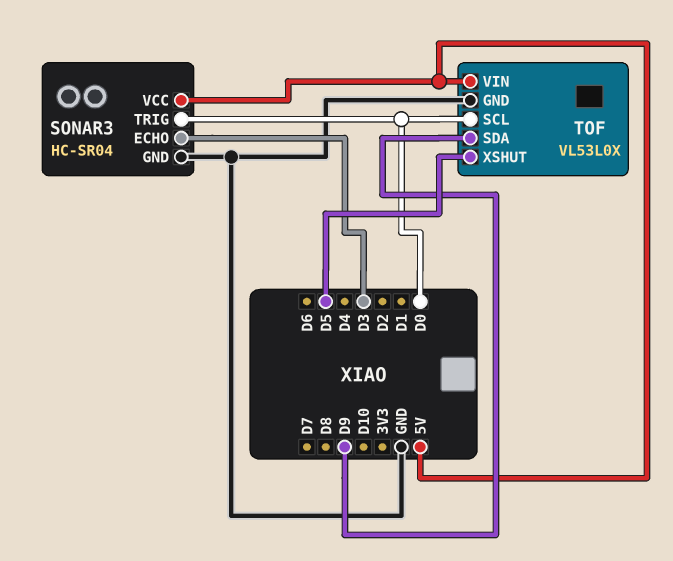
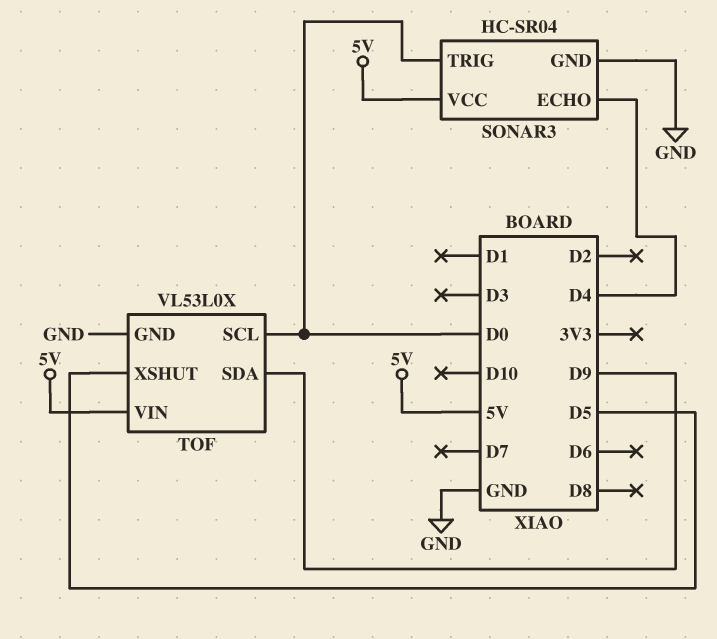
SONAR3 pin ECHO: D3 -> D4

